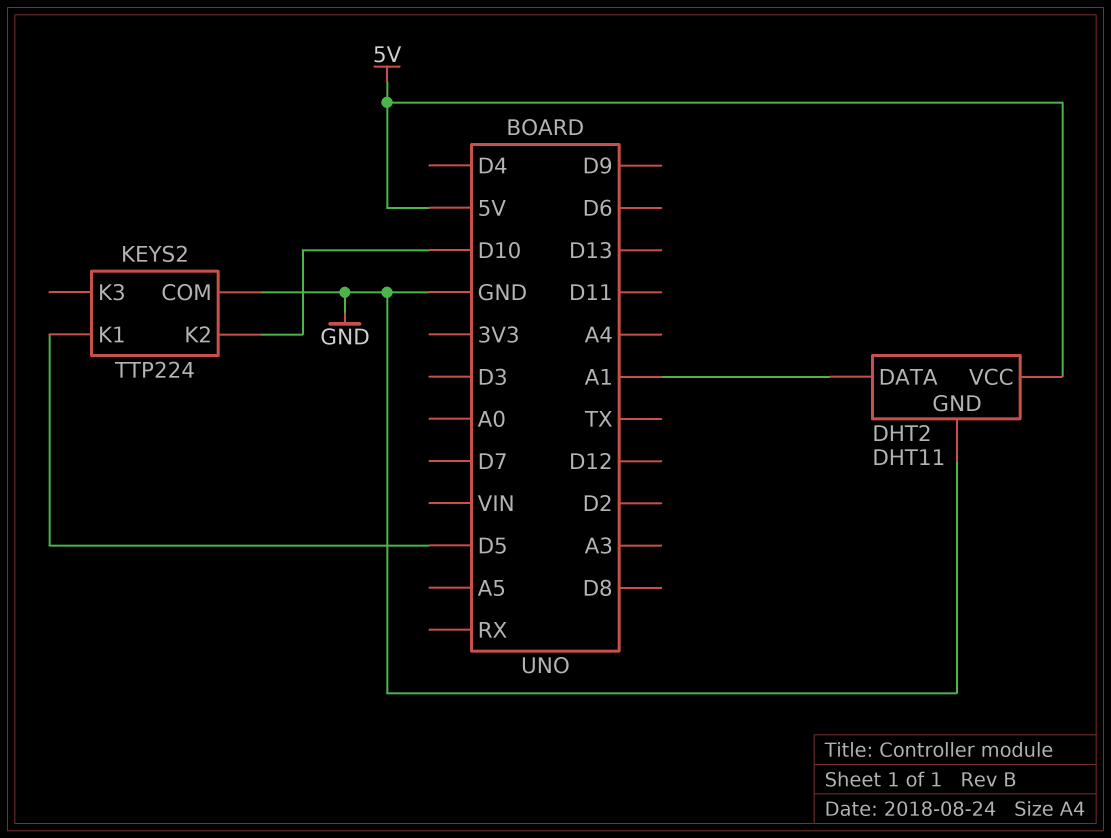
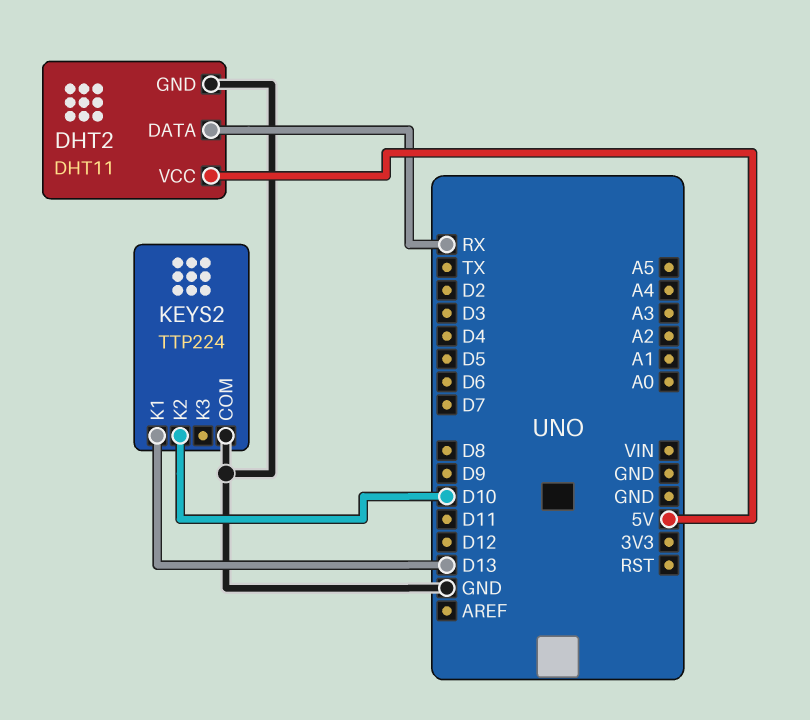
DHT2 pin DATA: A1 -> RX
KEYS2 pin K1: D5 -> D13

